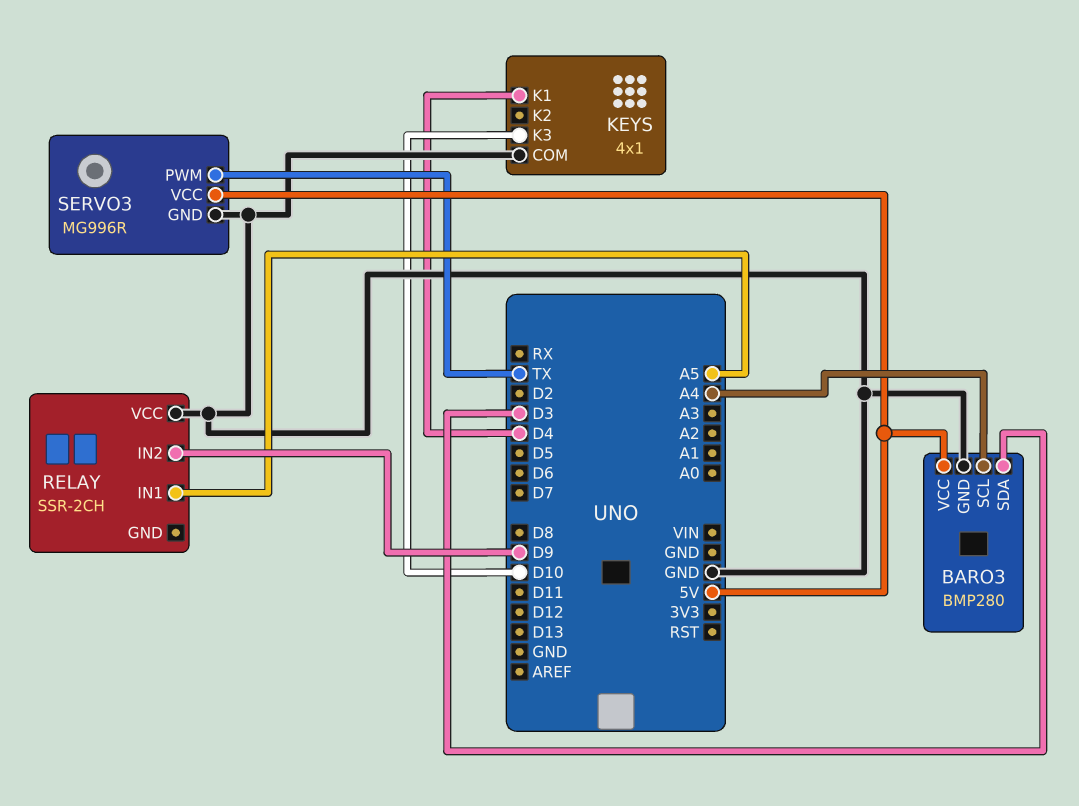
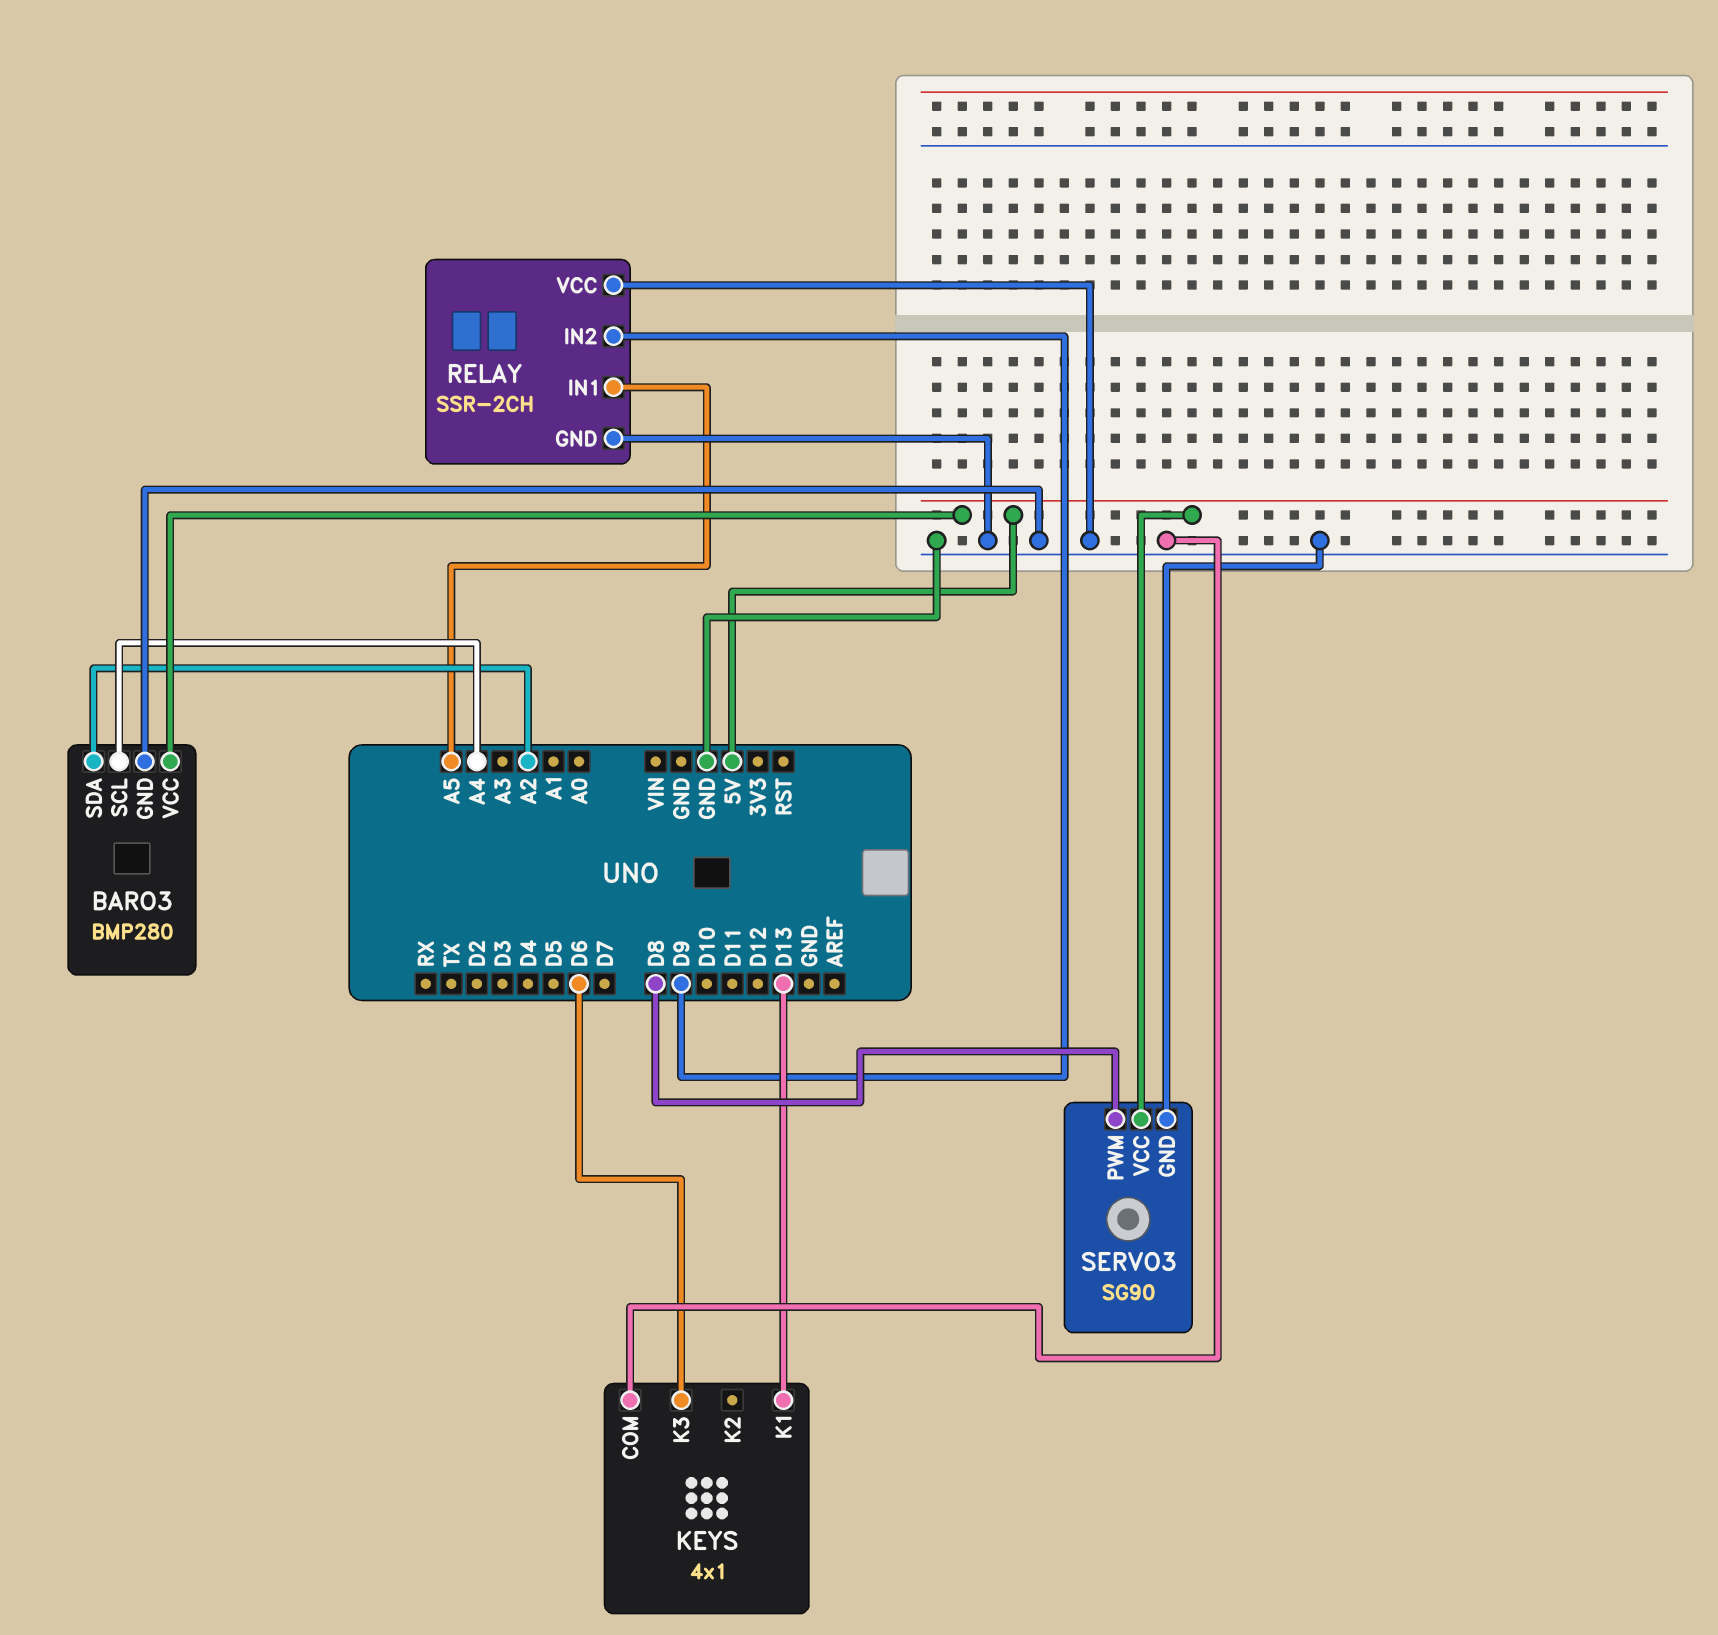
BARO3 pin SDA: D3 -> A2
KEYS pin K1: D4 -> D13
KEYS pin K3: D10 -> D6
RELAY pin GND: none -> GND
SERVO3: MG996R -> SG90
SERVO3 pin PWM: TX -> D8

